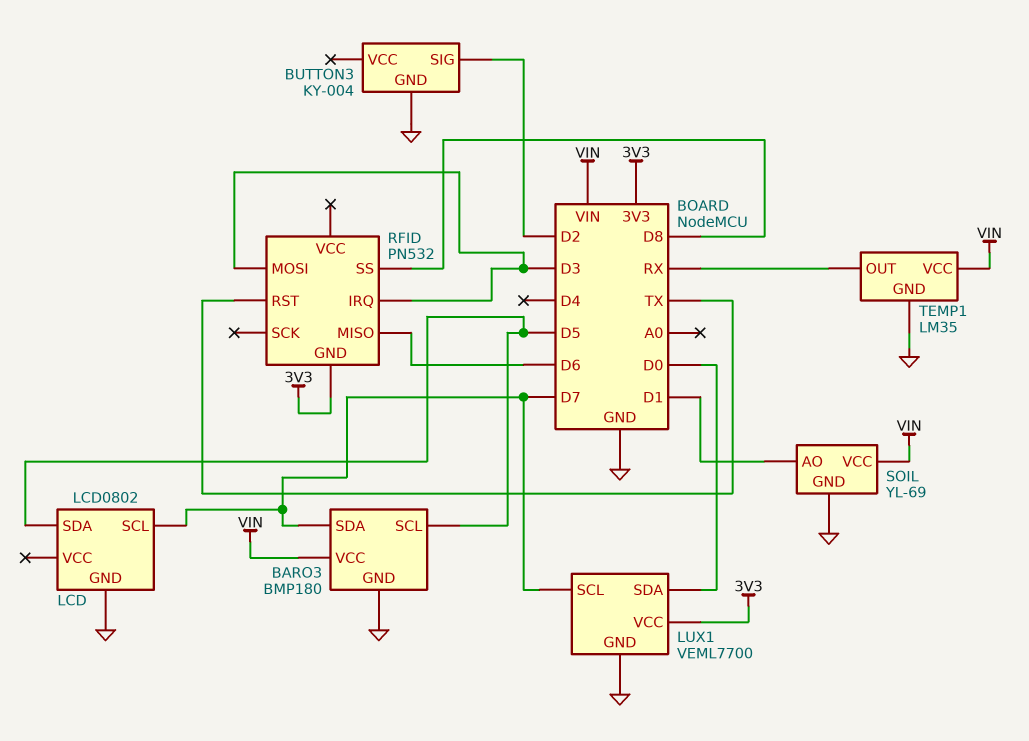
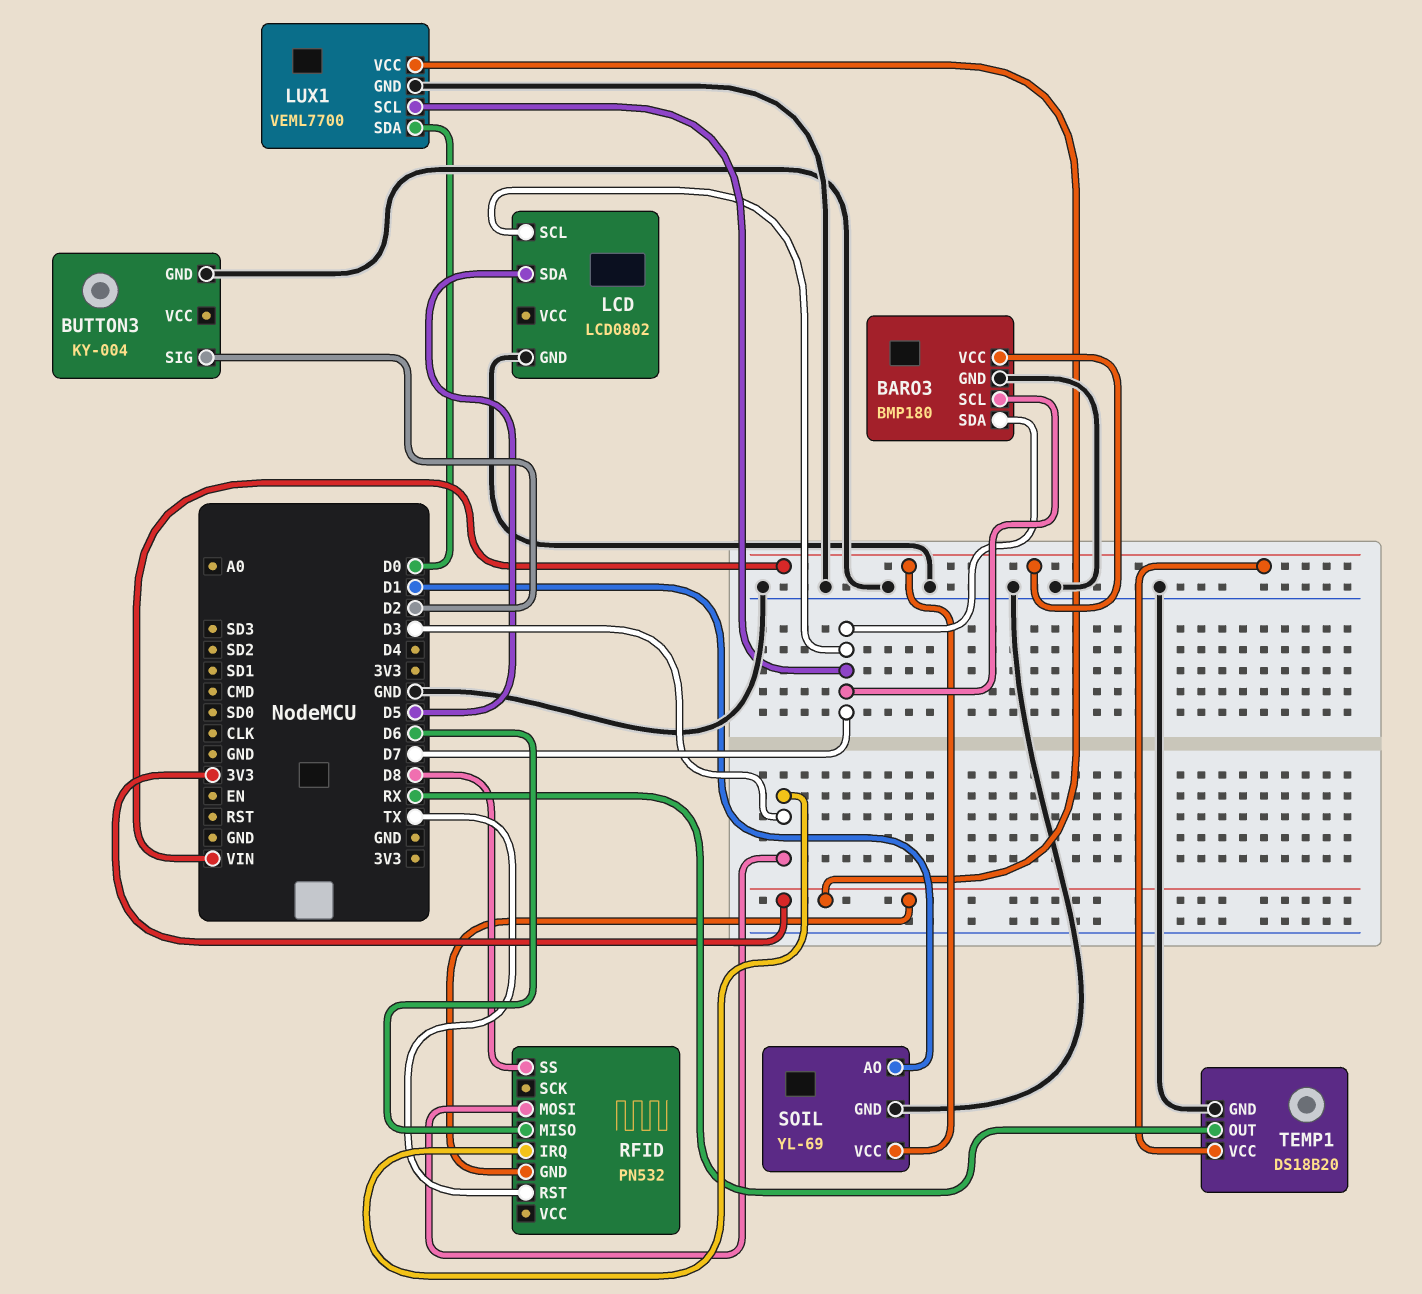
BARO3 pin SCL: D5 -> D7
TEMP1: LM35 -> DS18B20

